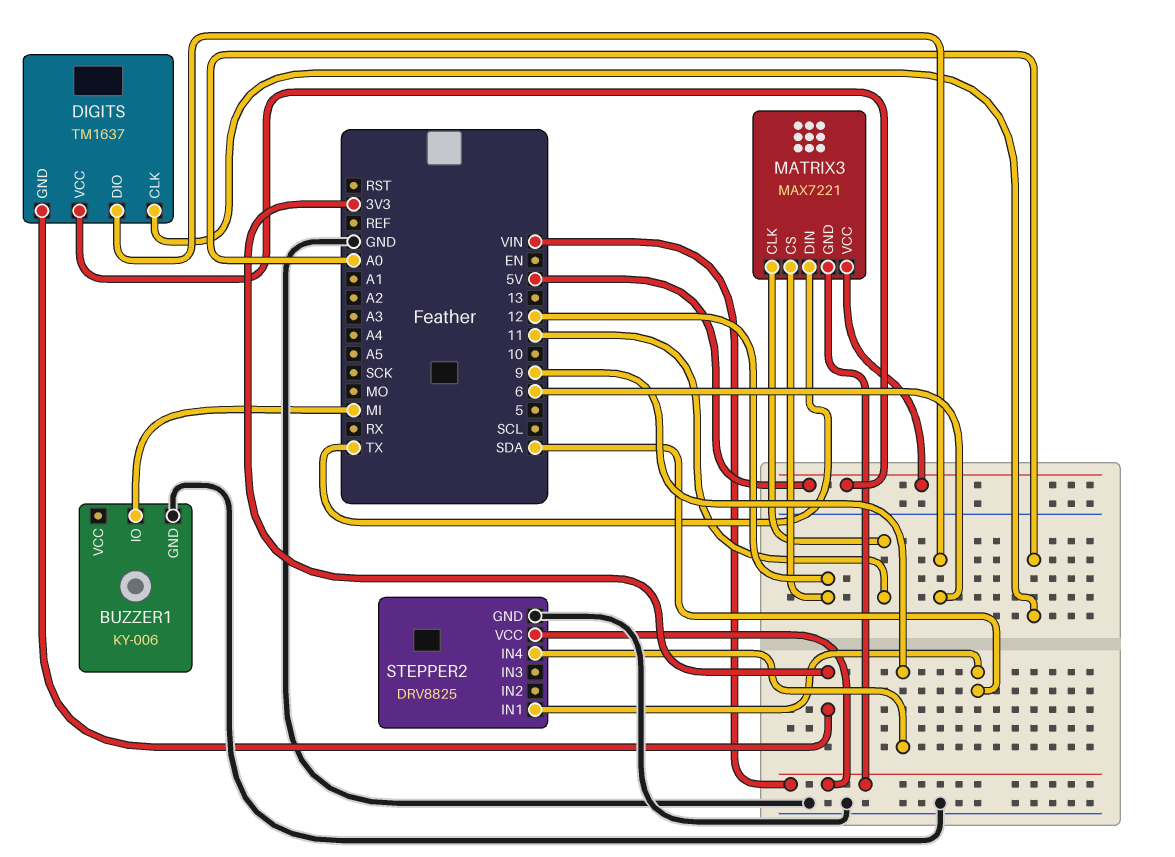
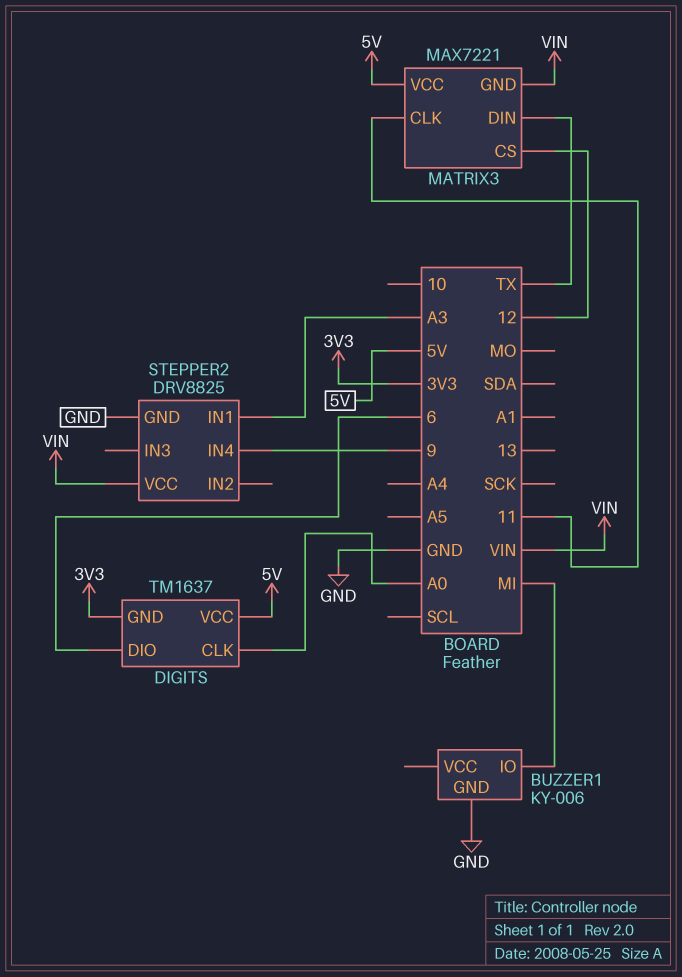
STEPPER2 pin IN1: SDA -> A3

